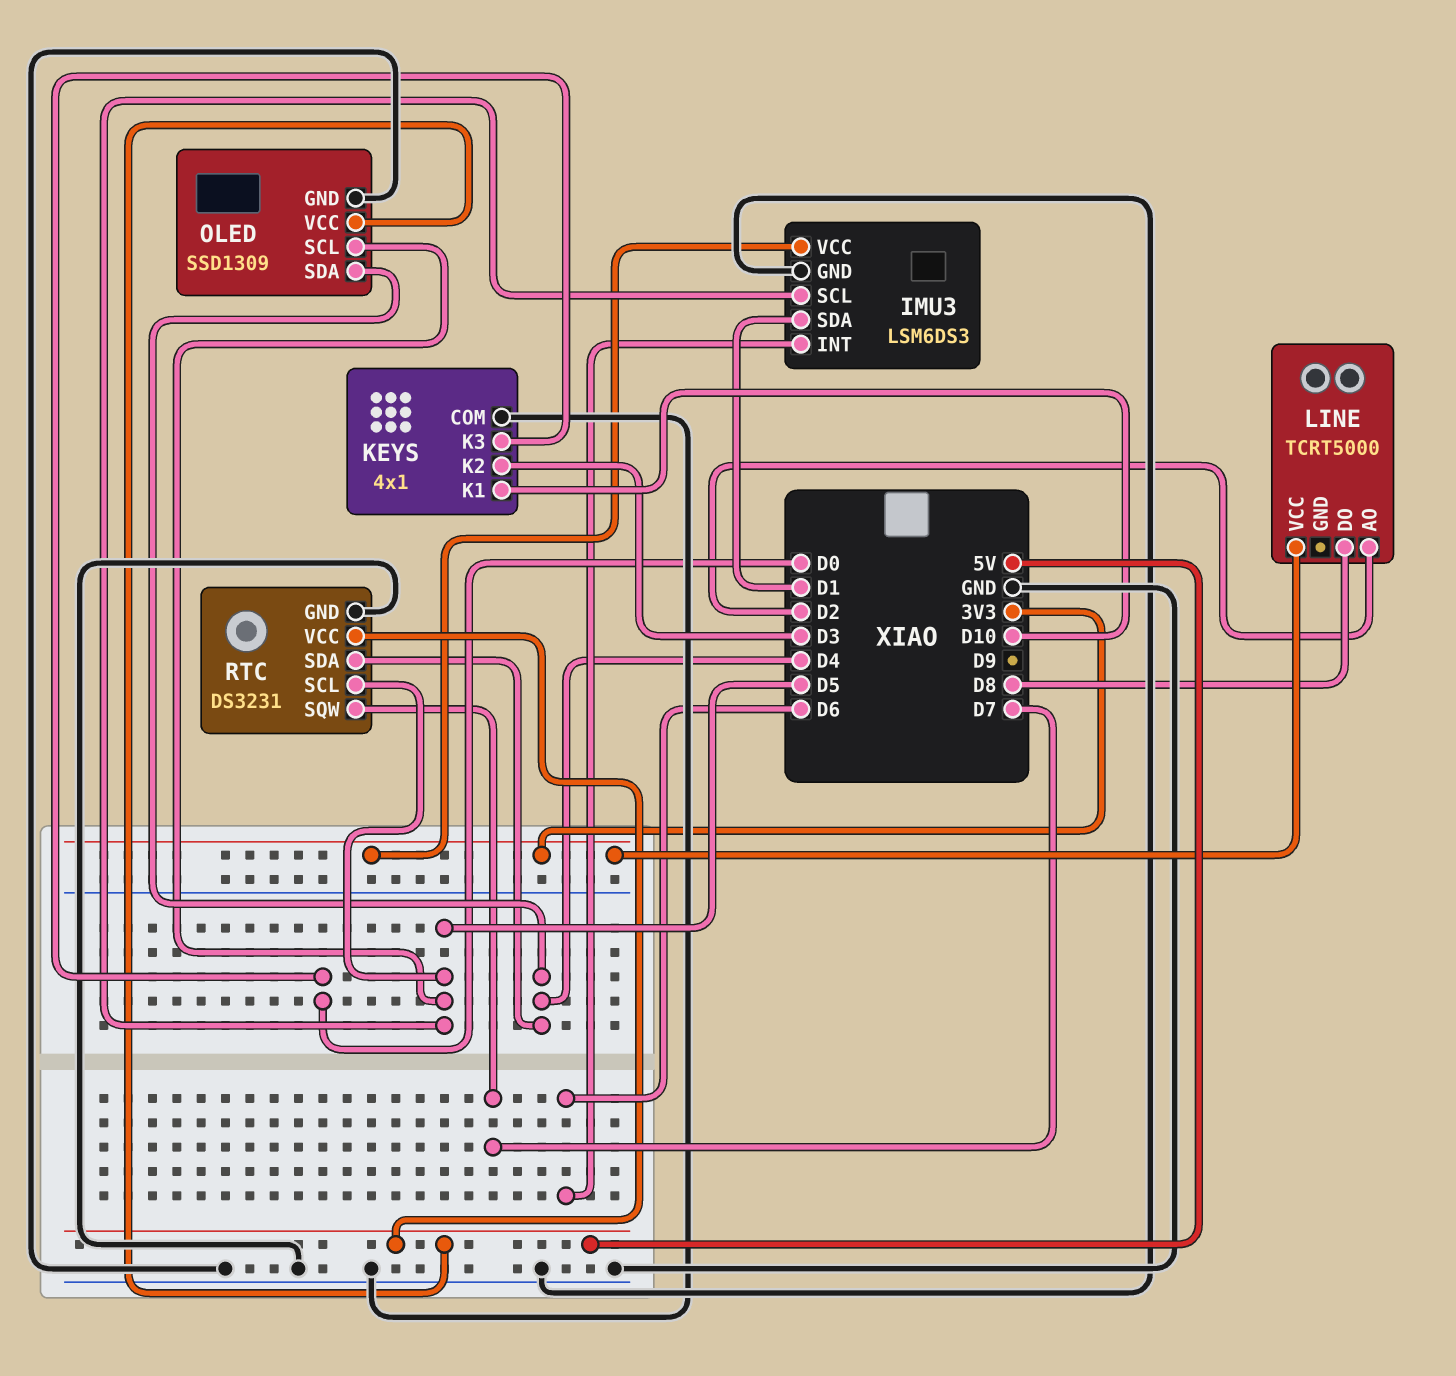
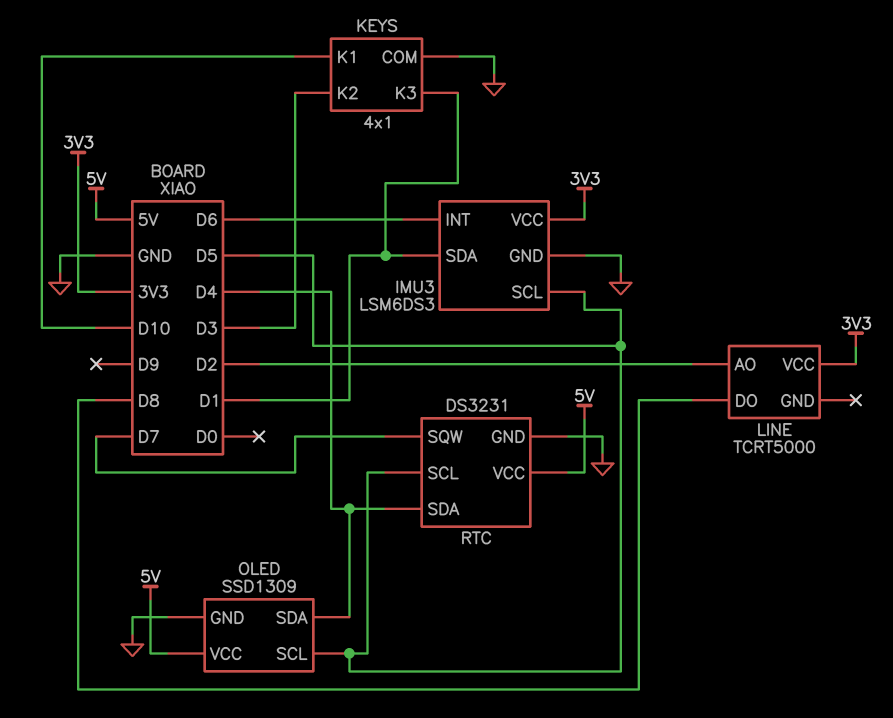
KEYS pin K3: D0 -> D1

